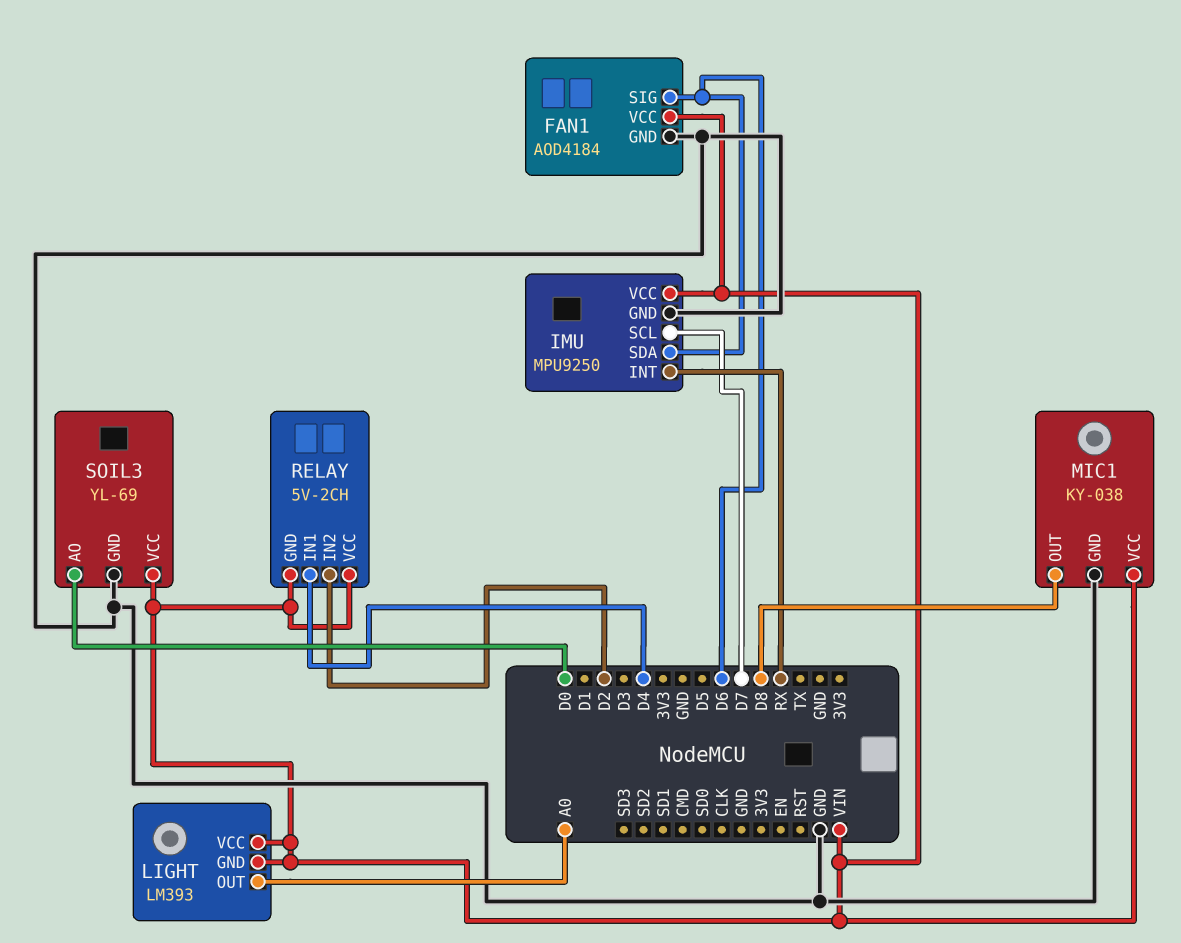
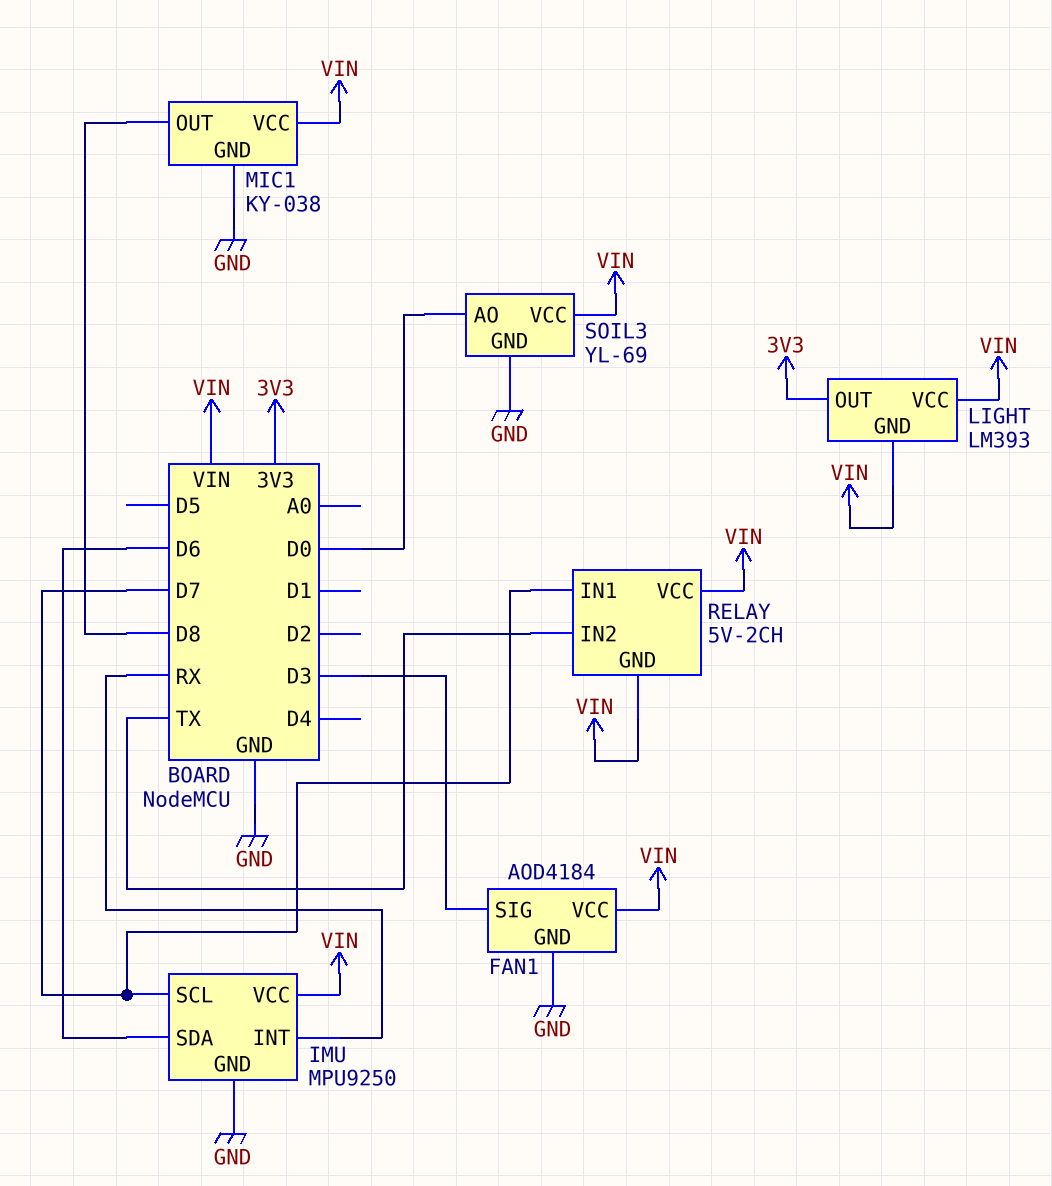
FAN1 pin SIG: D6 -> D3
LIGHT pin OUT: A0 -> 3V3
RELAY pin IN1: D4 -> D7
RELAY pin IN2: D2 -> TX

